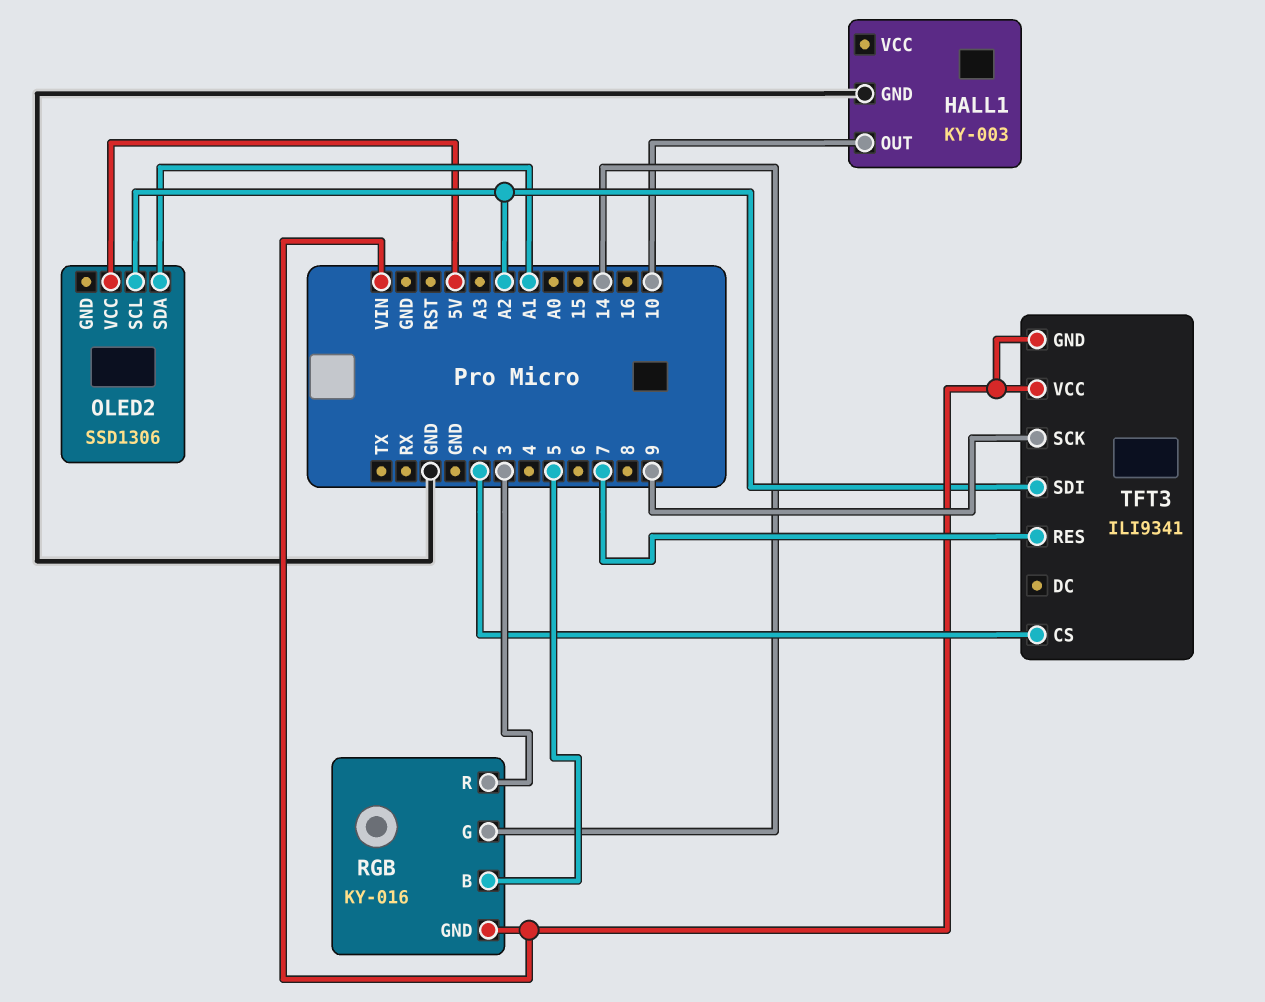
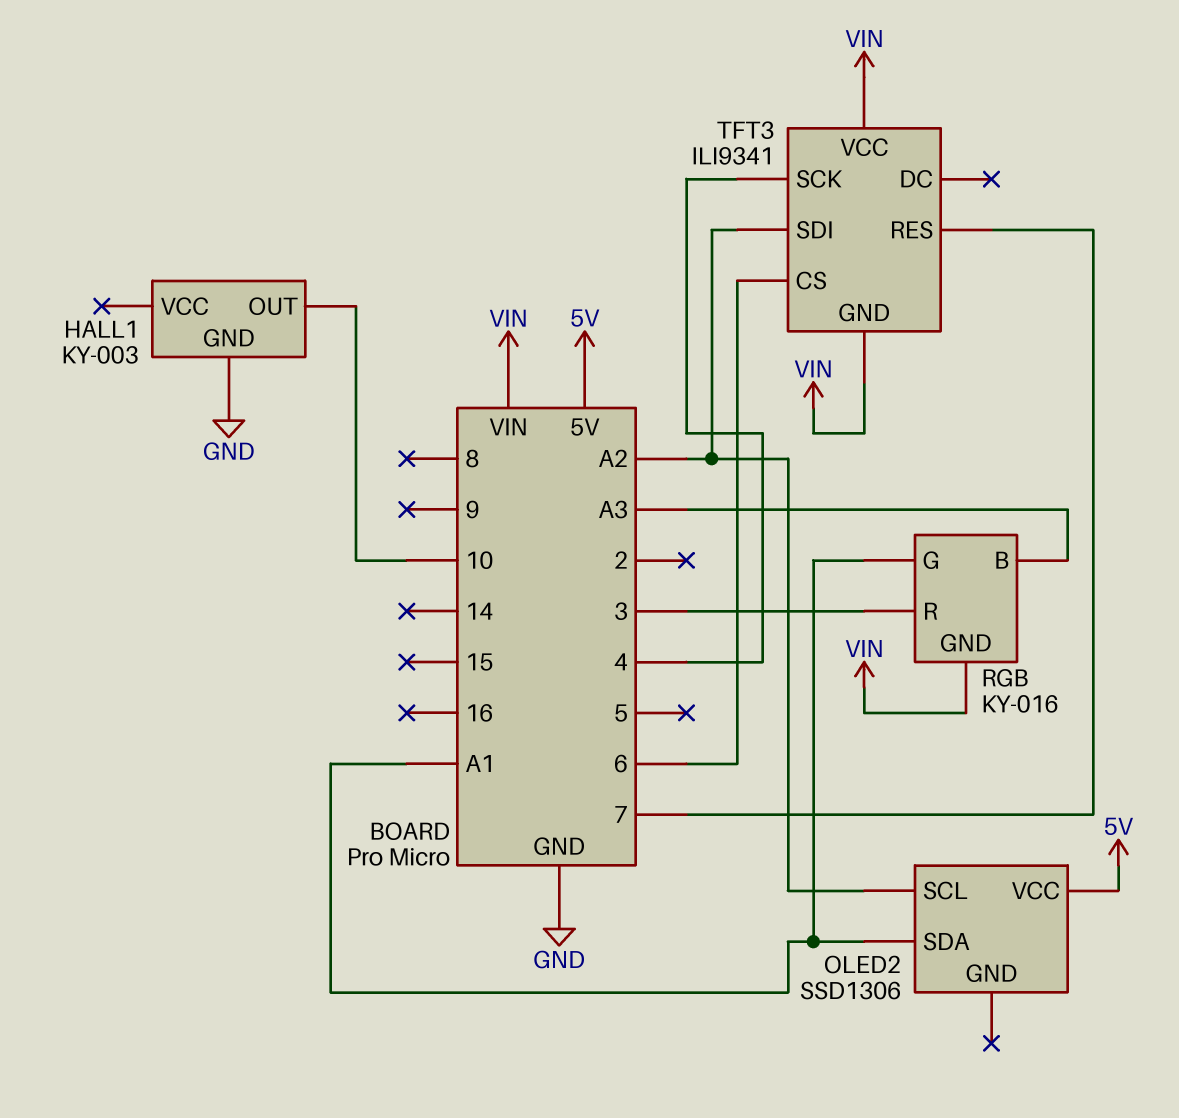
RGB pin B: 5 -> A3
RGB pin G: 14 -> A1
TFT3 pin CS: 2 -> 6
TFT3 pin SCK: 9 -> 4

